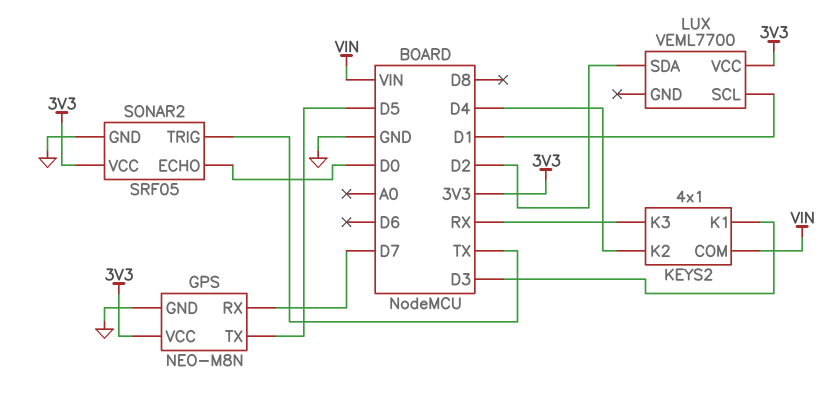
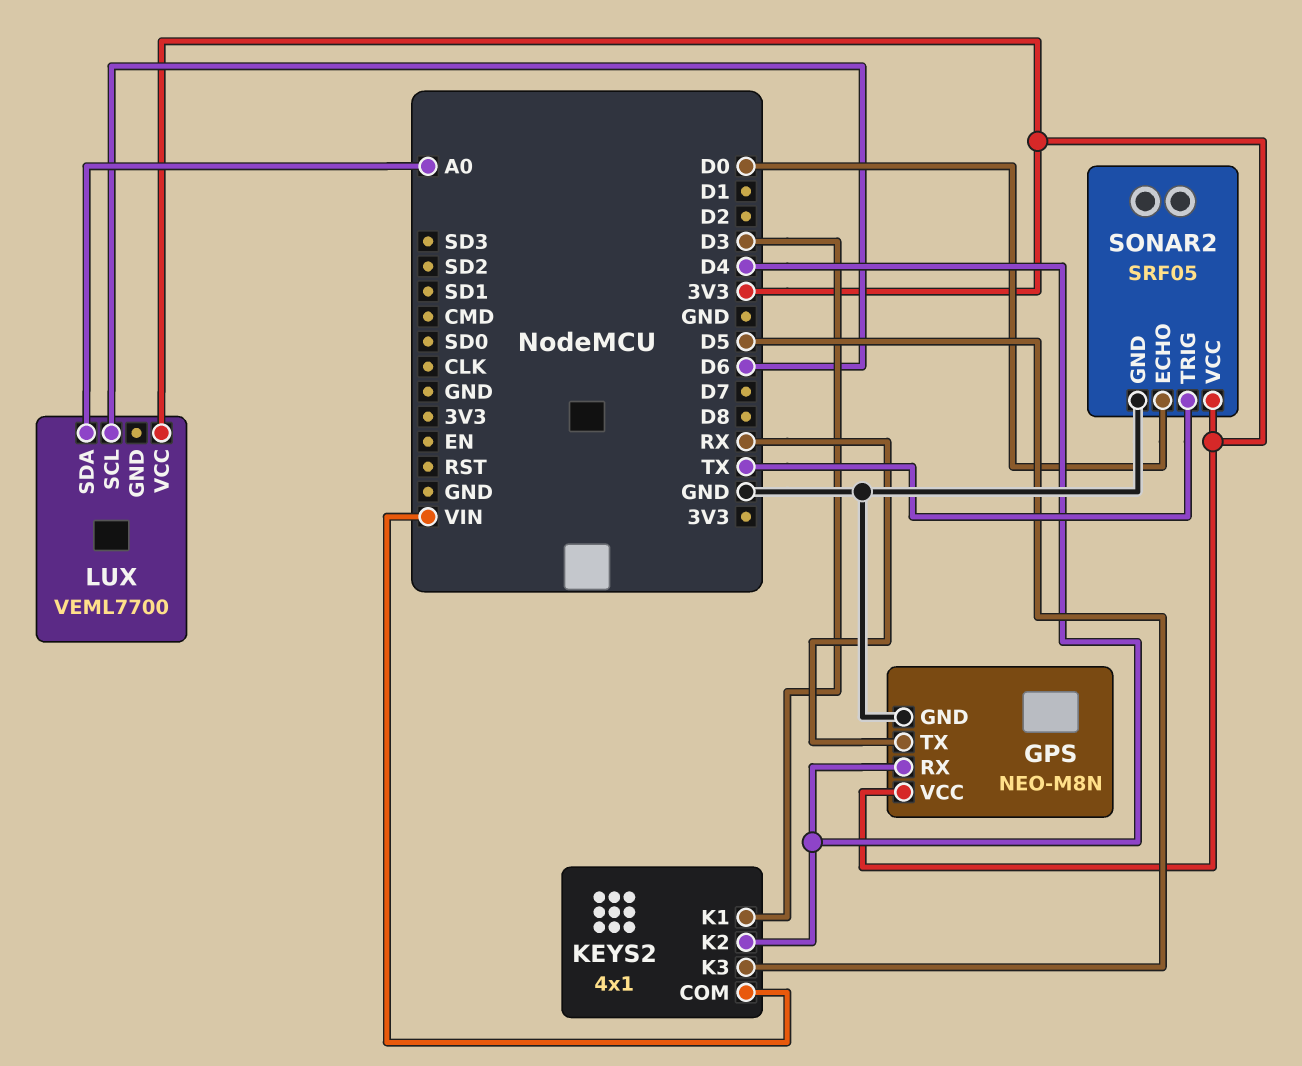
GPS pin RX: D7 -> D4
GPS pin TX: D5 -> RX
KEYS2 pin K3: RX -> D5
LUX pin SCL: D1 -> D6
LUX pin SDA: D2 -> A0

